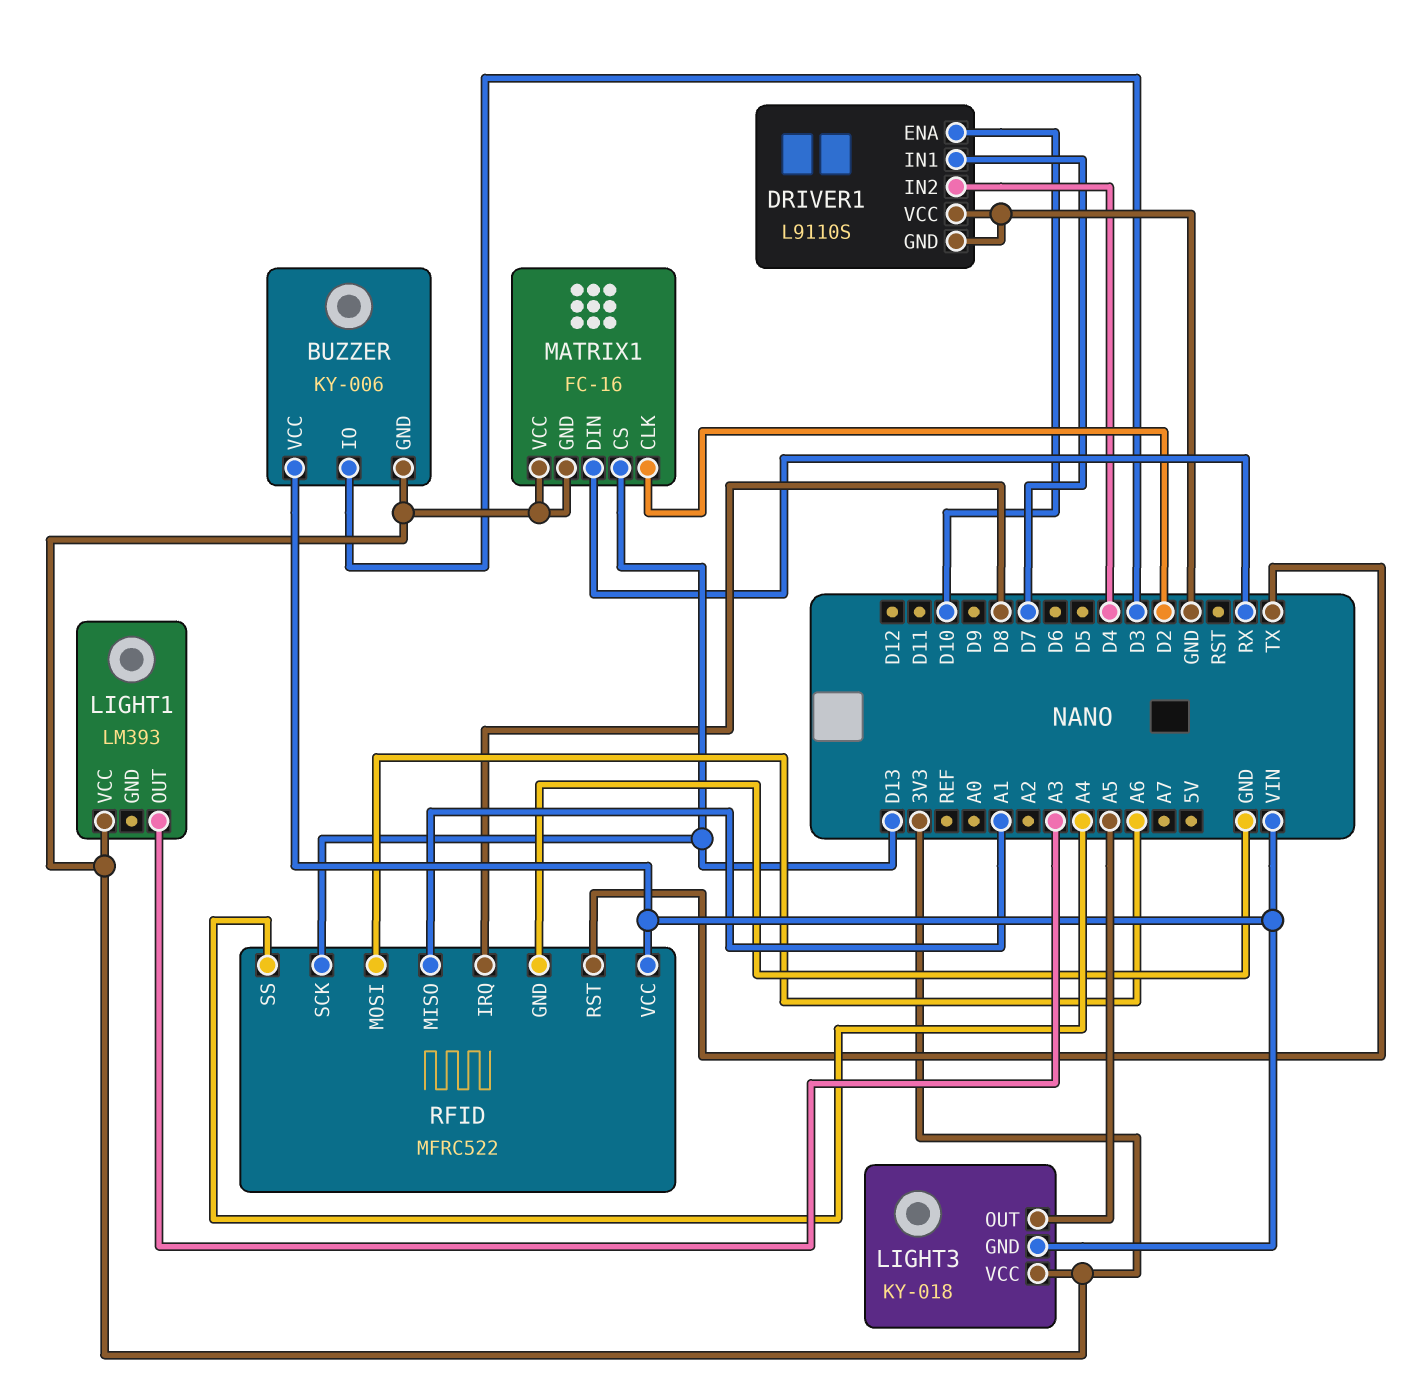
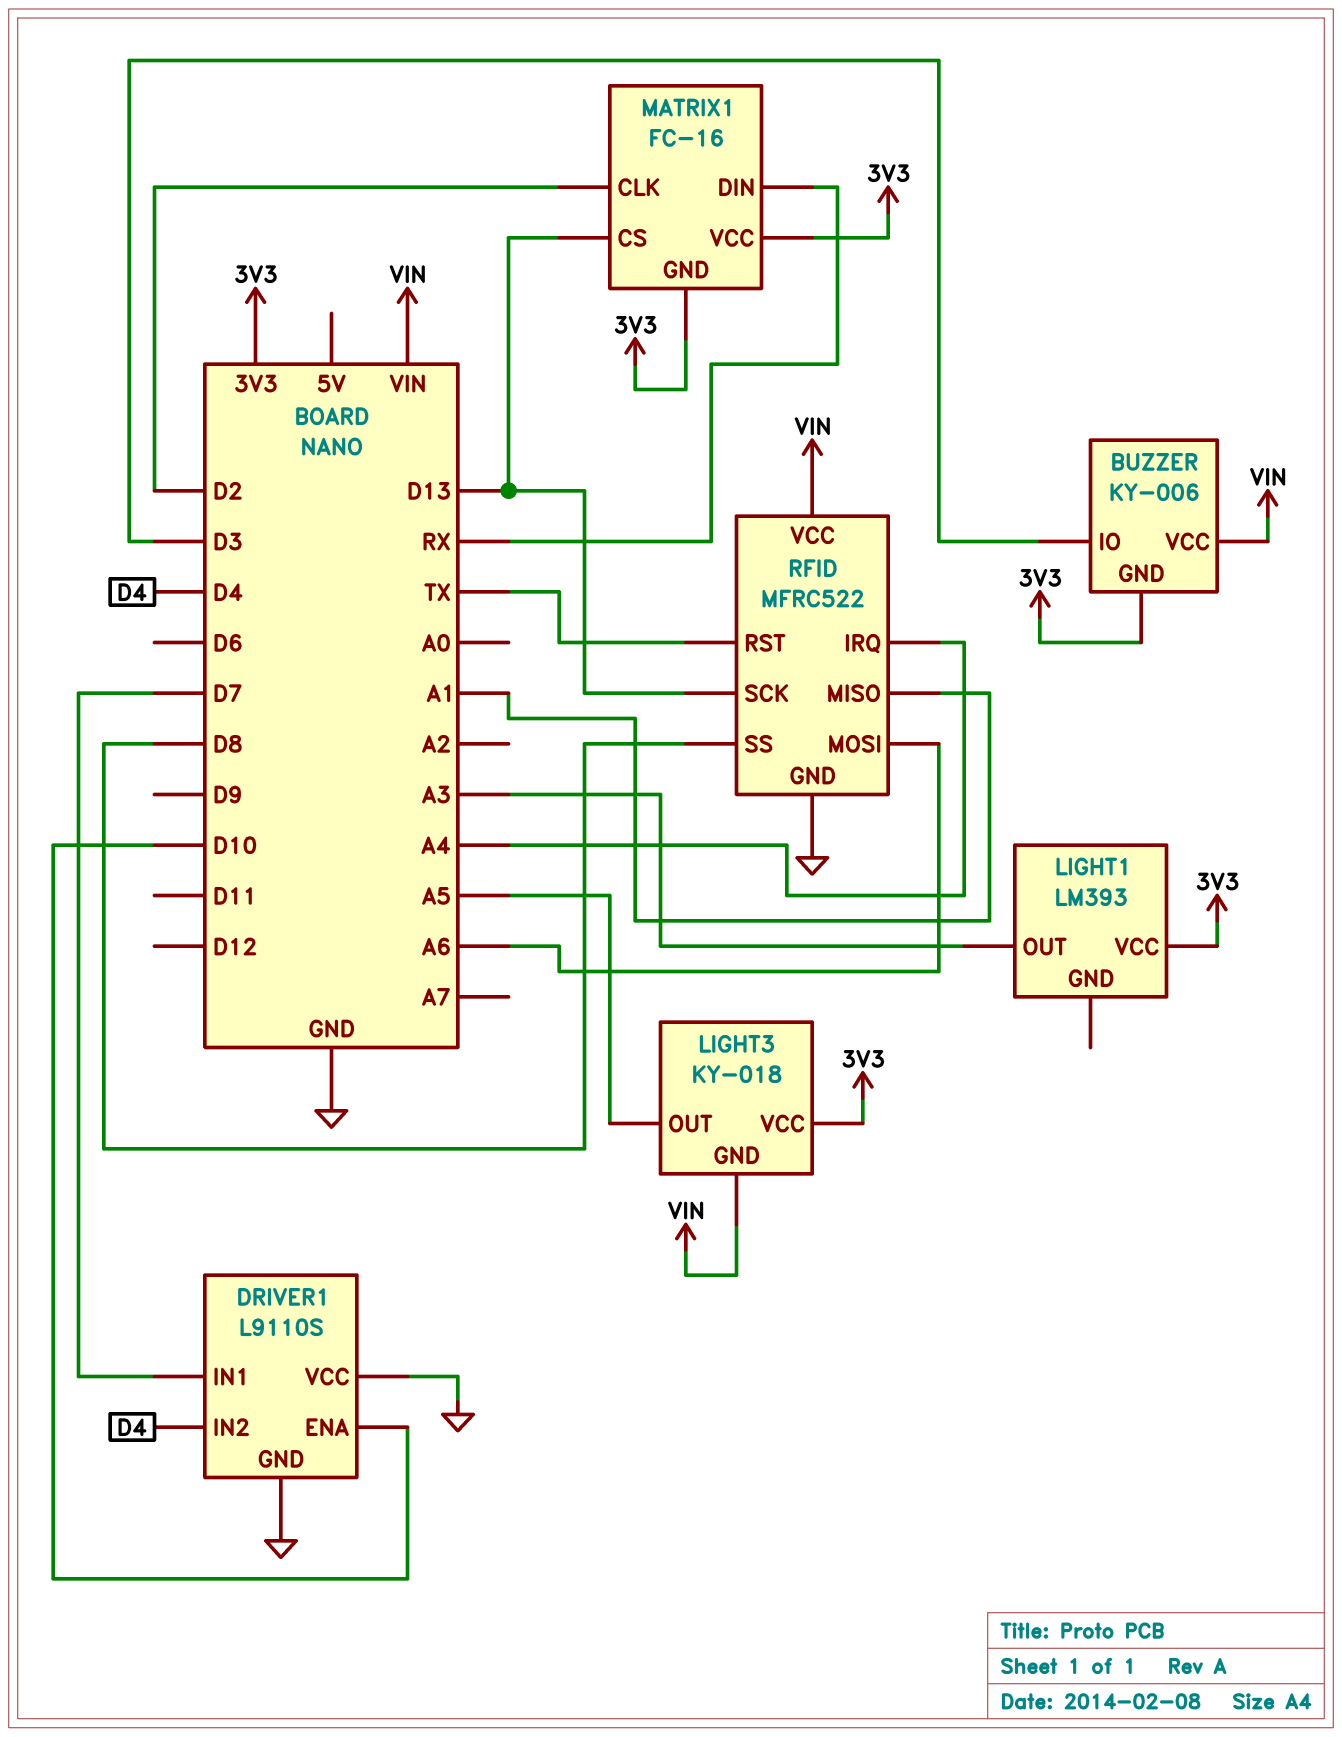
RFID pin IRQ: D8 -> A4
RFID pin SS: A4 -> D8

